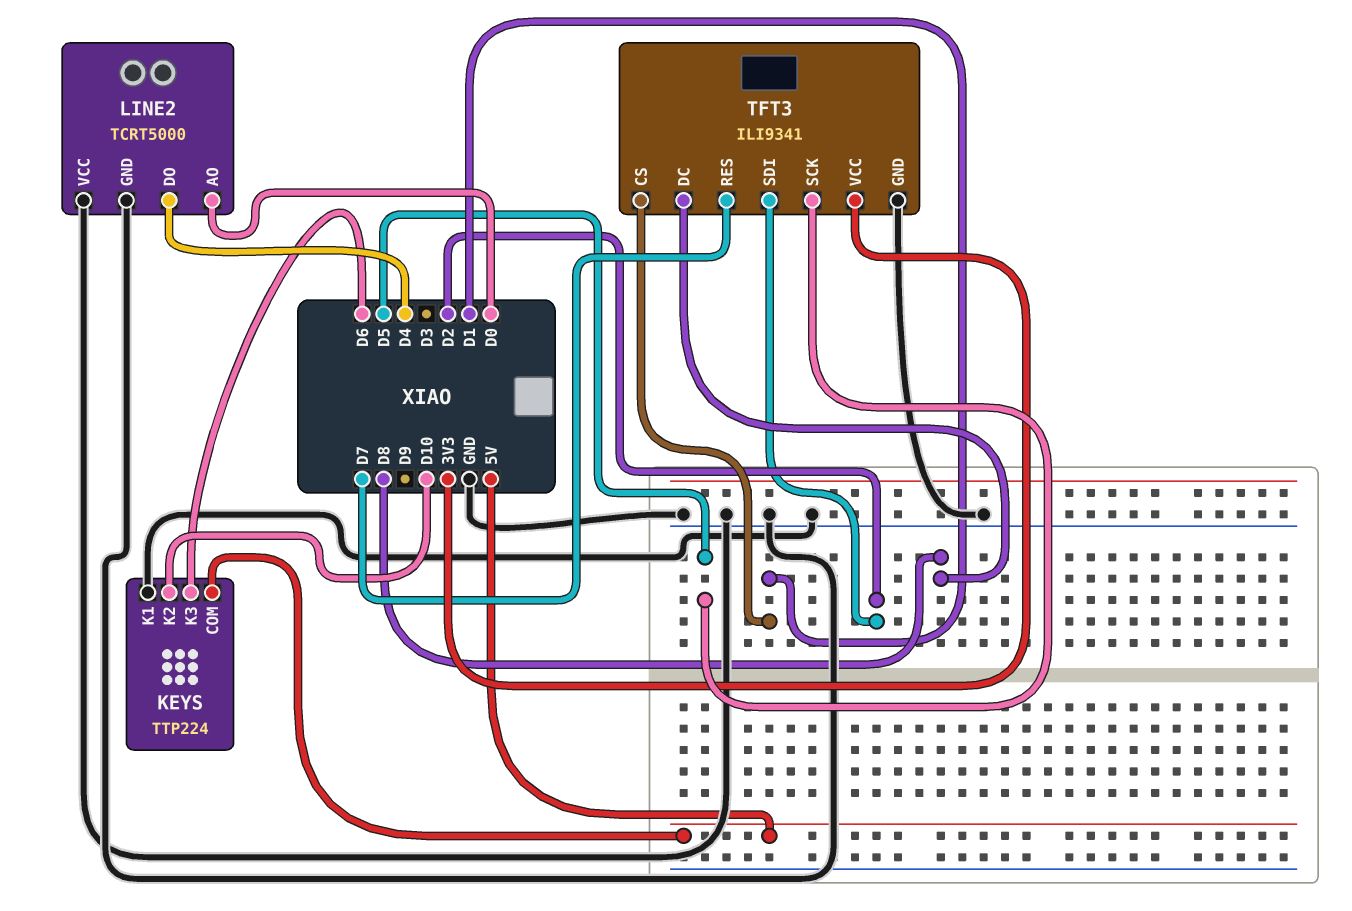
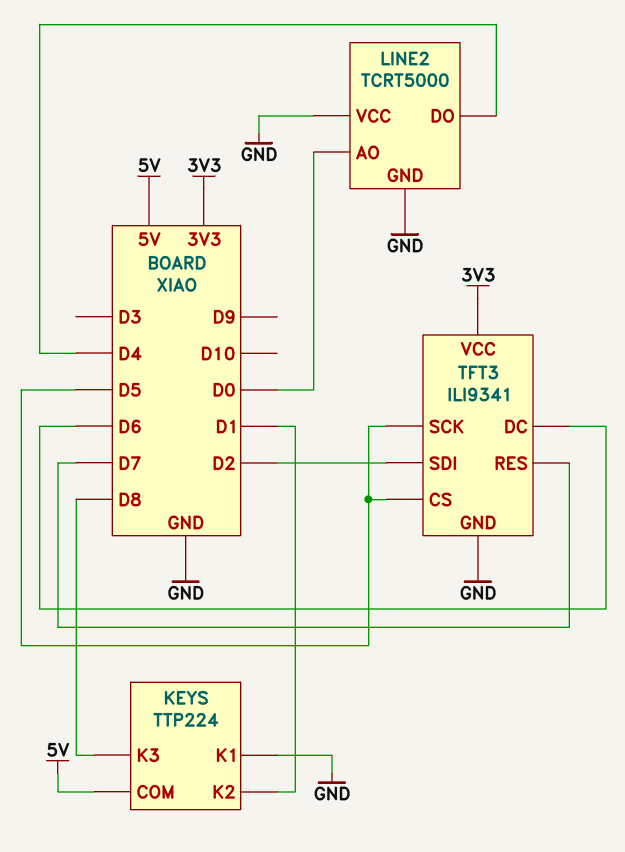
KEYS pin K2: D10 -> D1
KEYS pin K3: D6 -> D8
TFT3 pin CS: D1 -> D5
TFT3 pin DC: D8 -> D6

